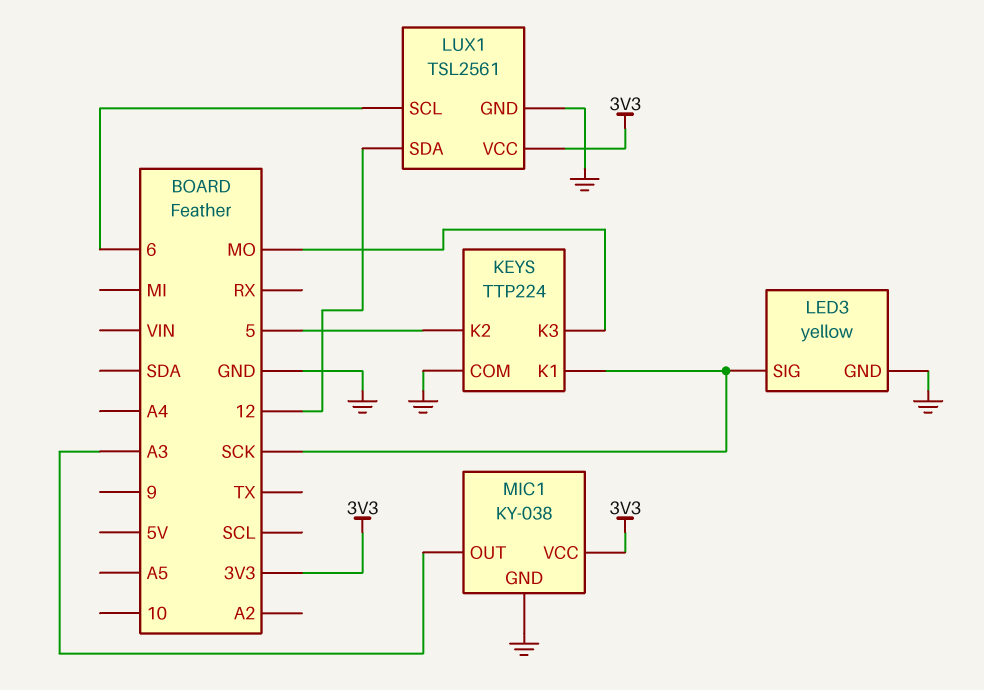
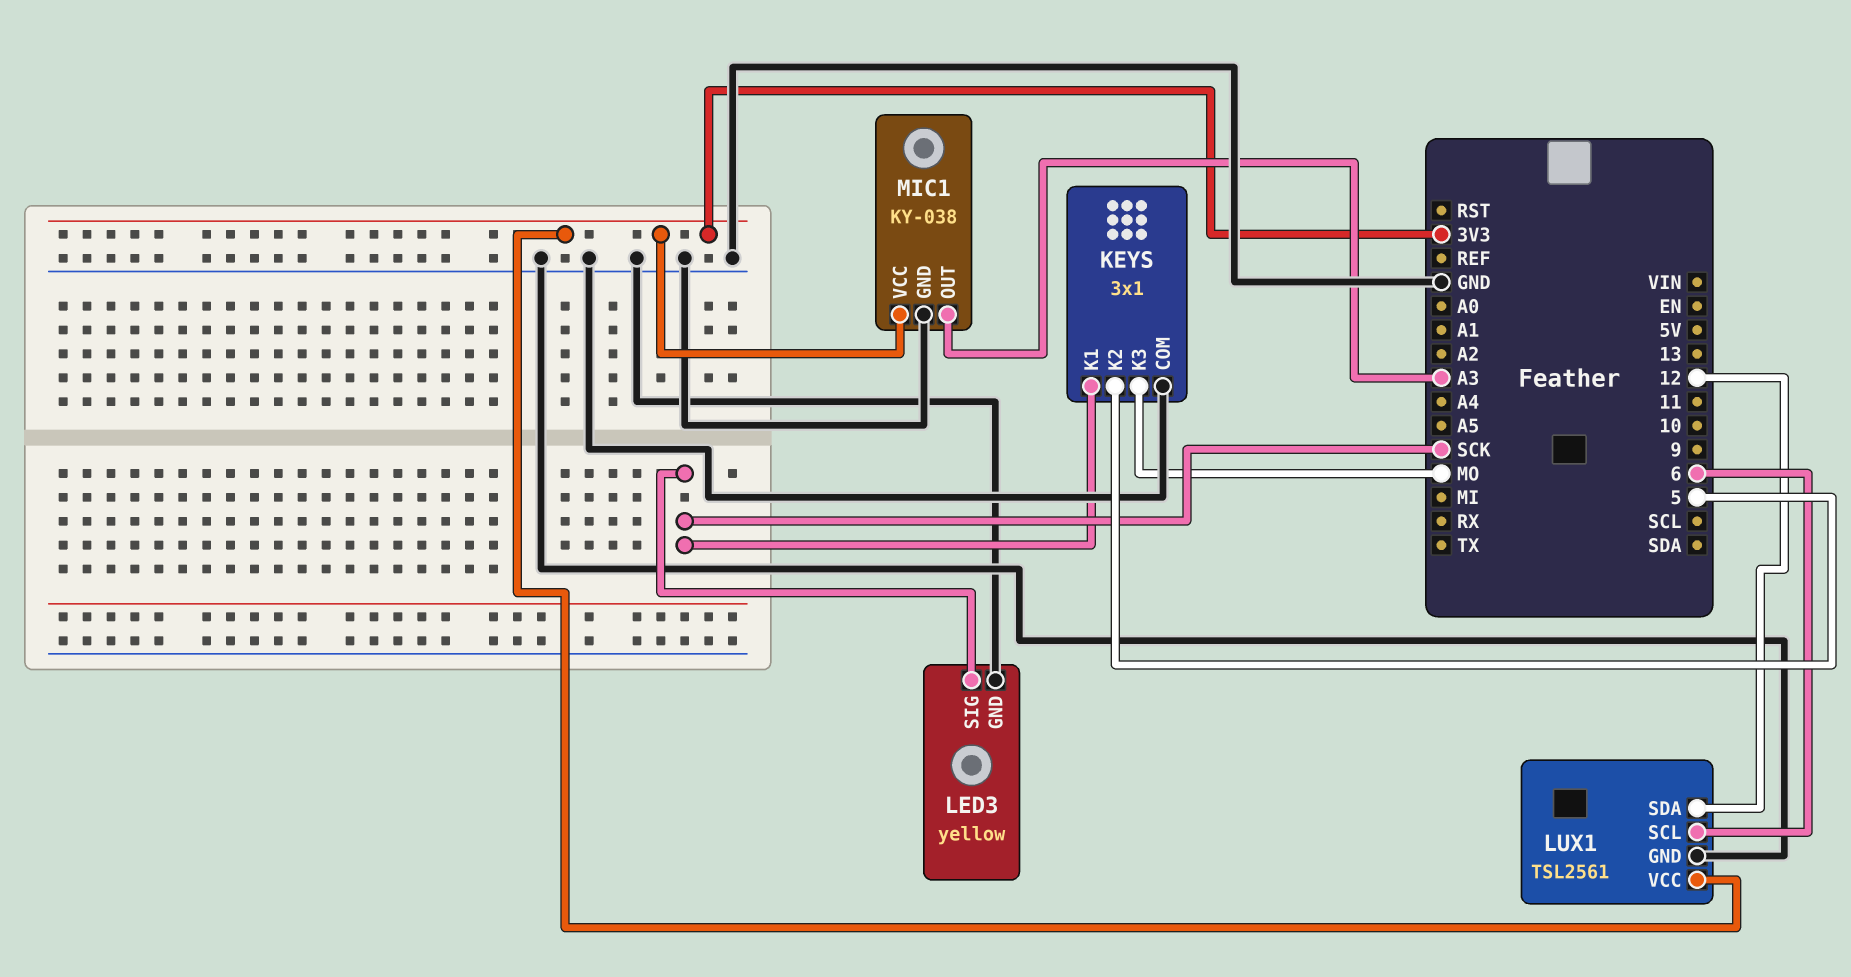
KEYS: TTP224 -> 3x1

